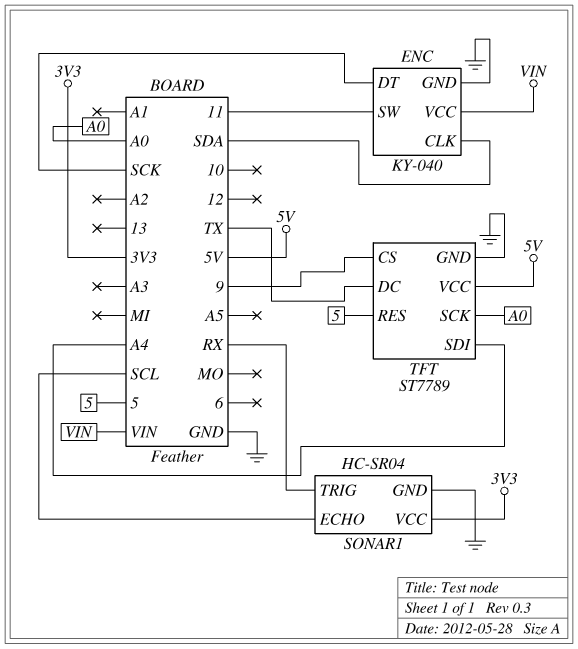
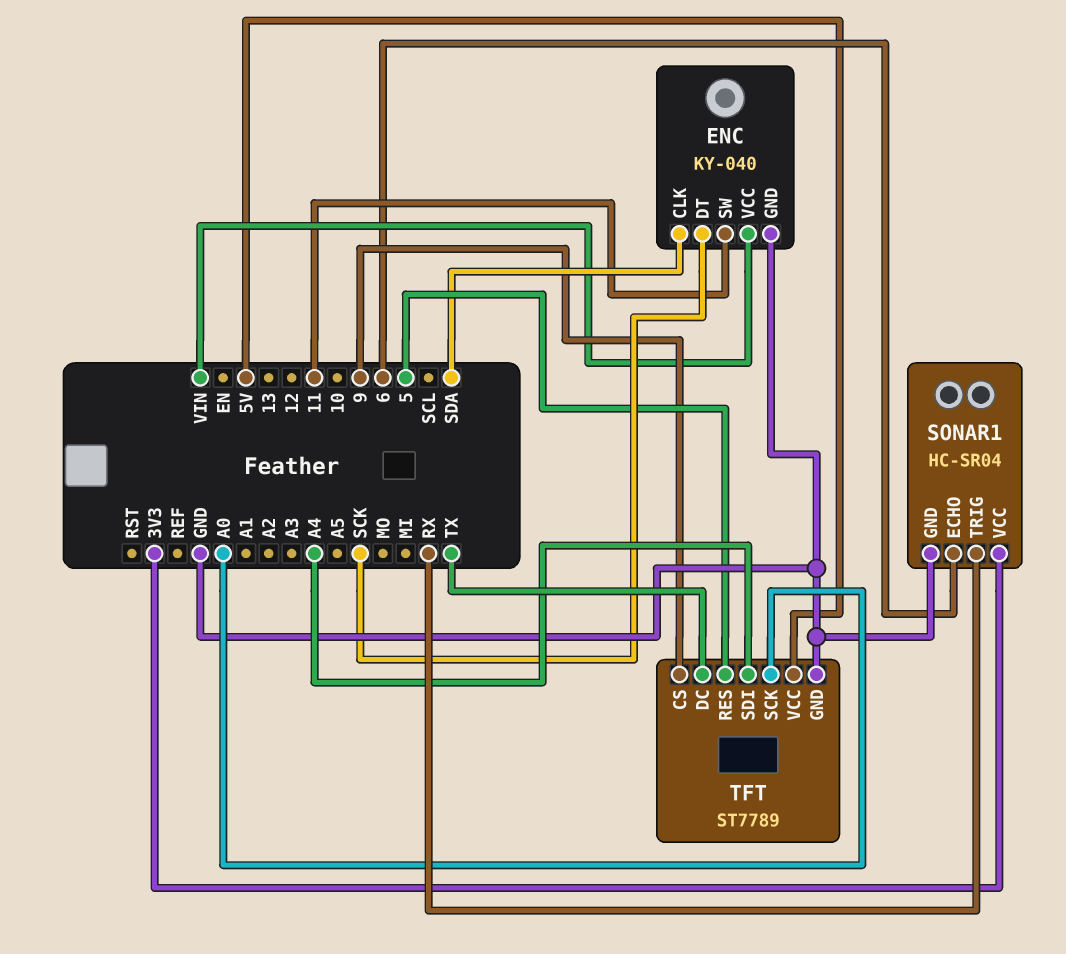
SONAR1 pin ECHO: SCL -> 6

